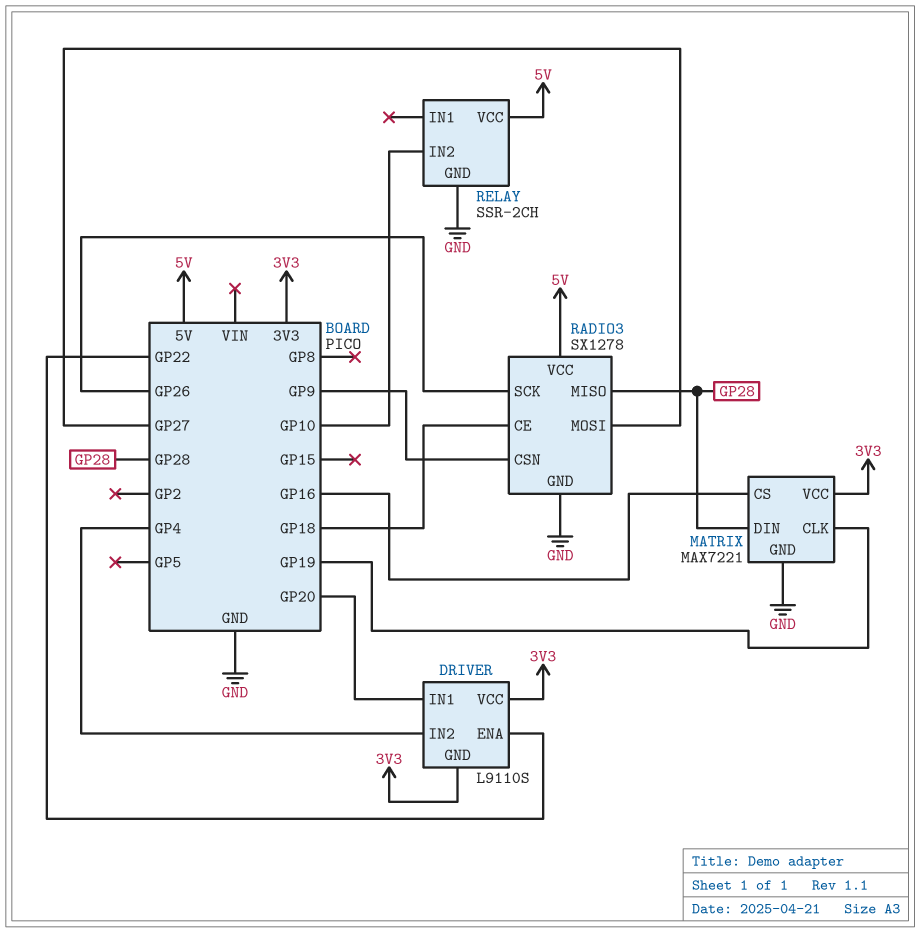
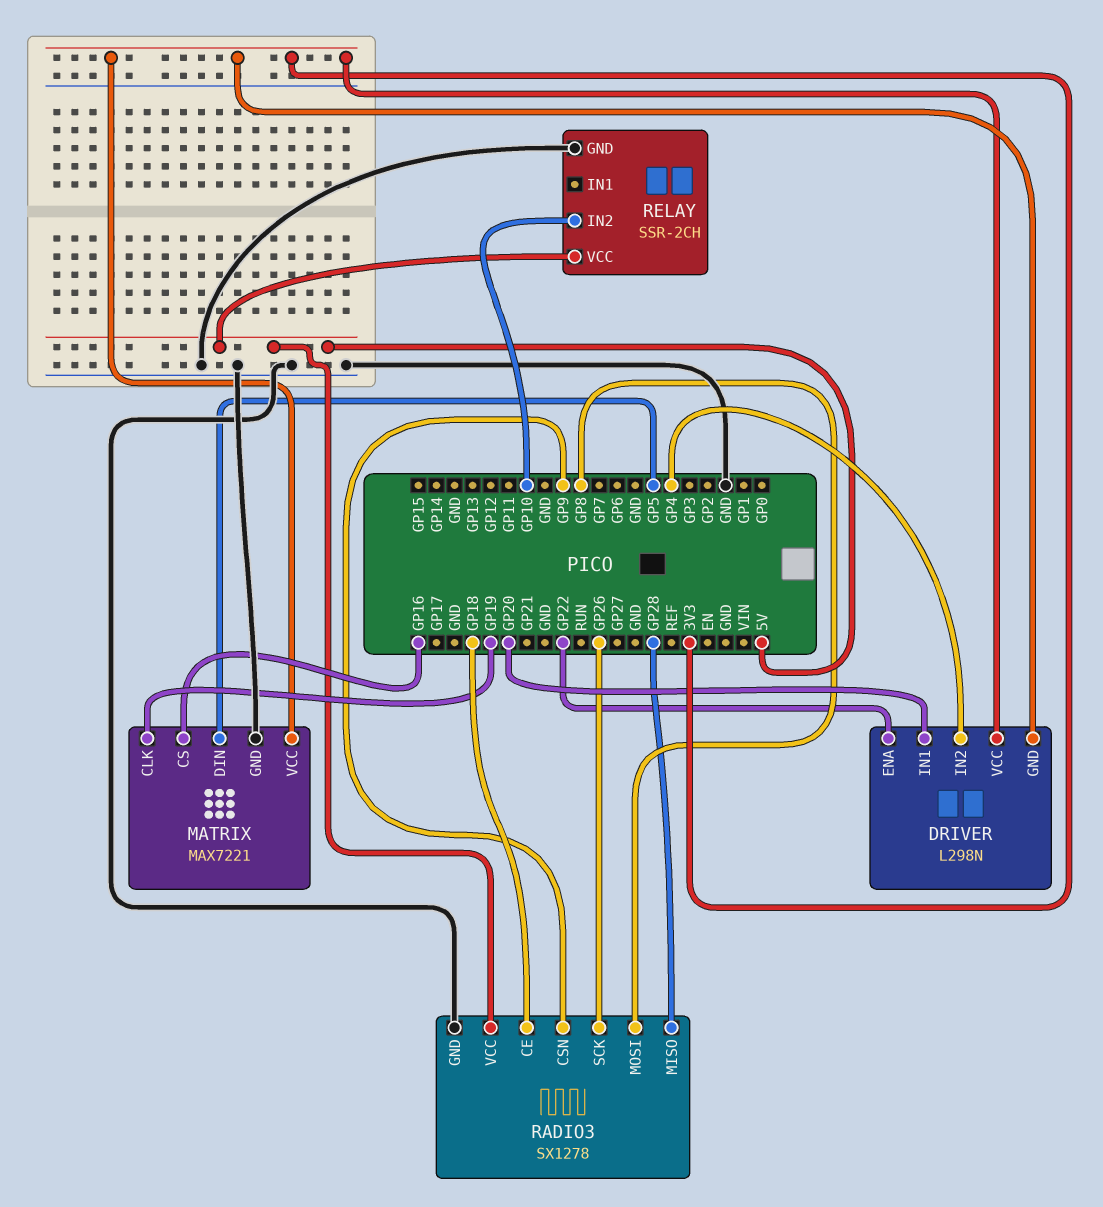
DRIVER: L9110S -> L298N
MATRIX pin DIN: GP28 -> GP5
RADIO3 pin MOSI: GP27 -> GP8

